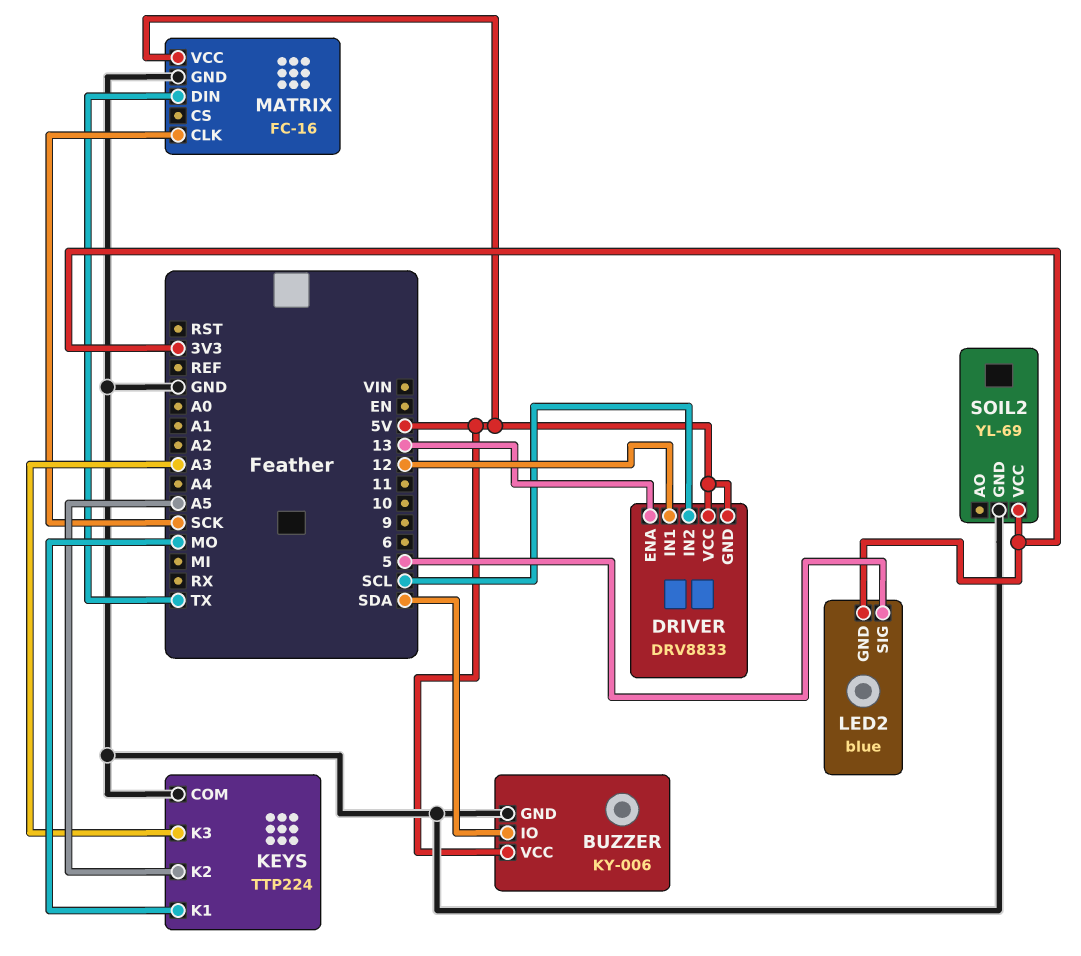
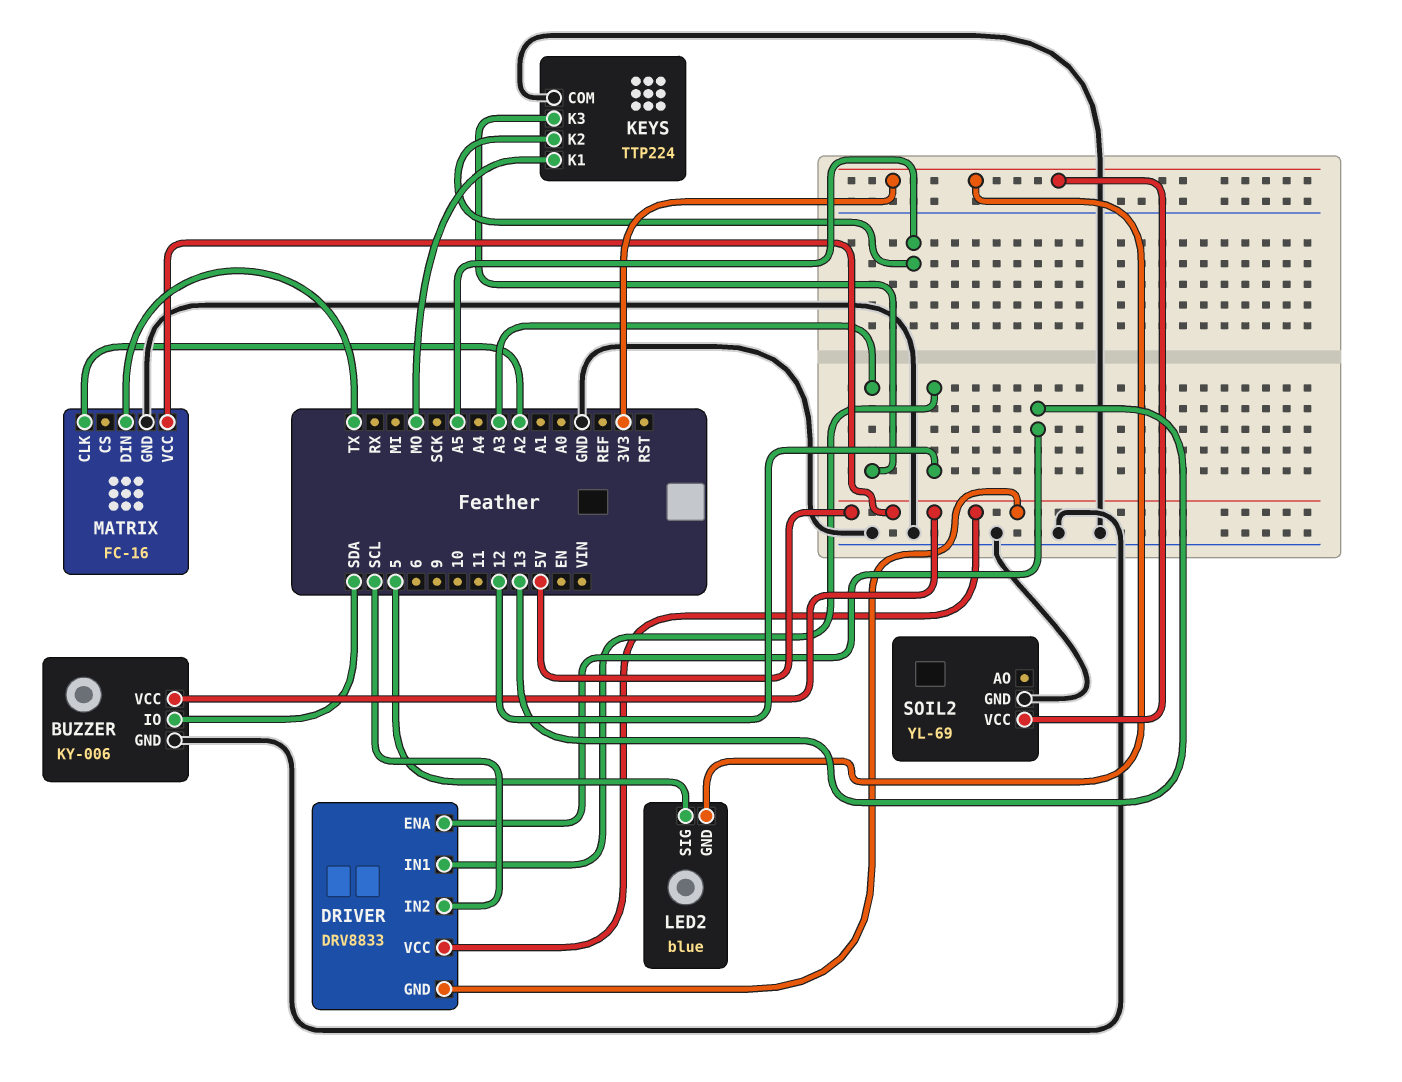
MATRIX pin CLK: SCK -> A2

